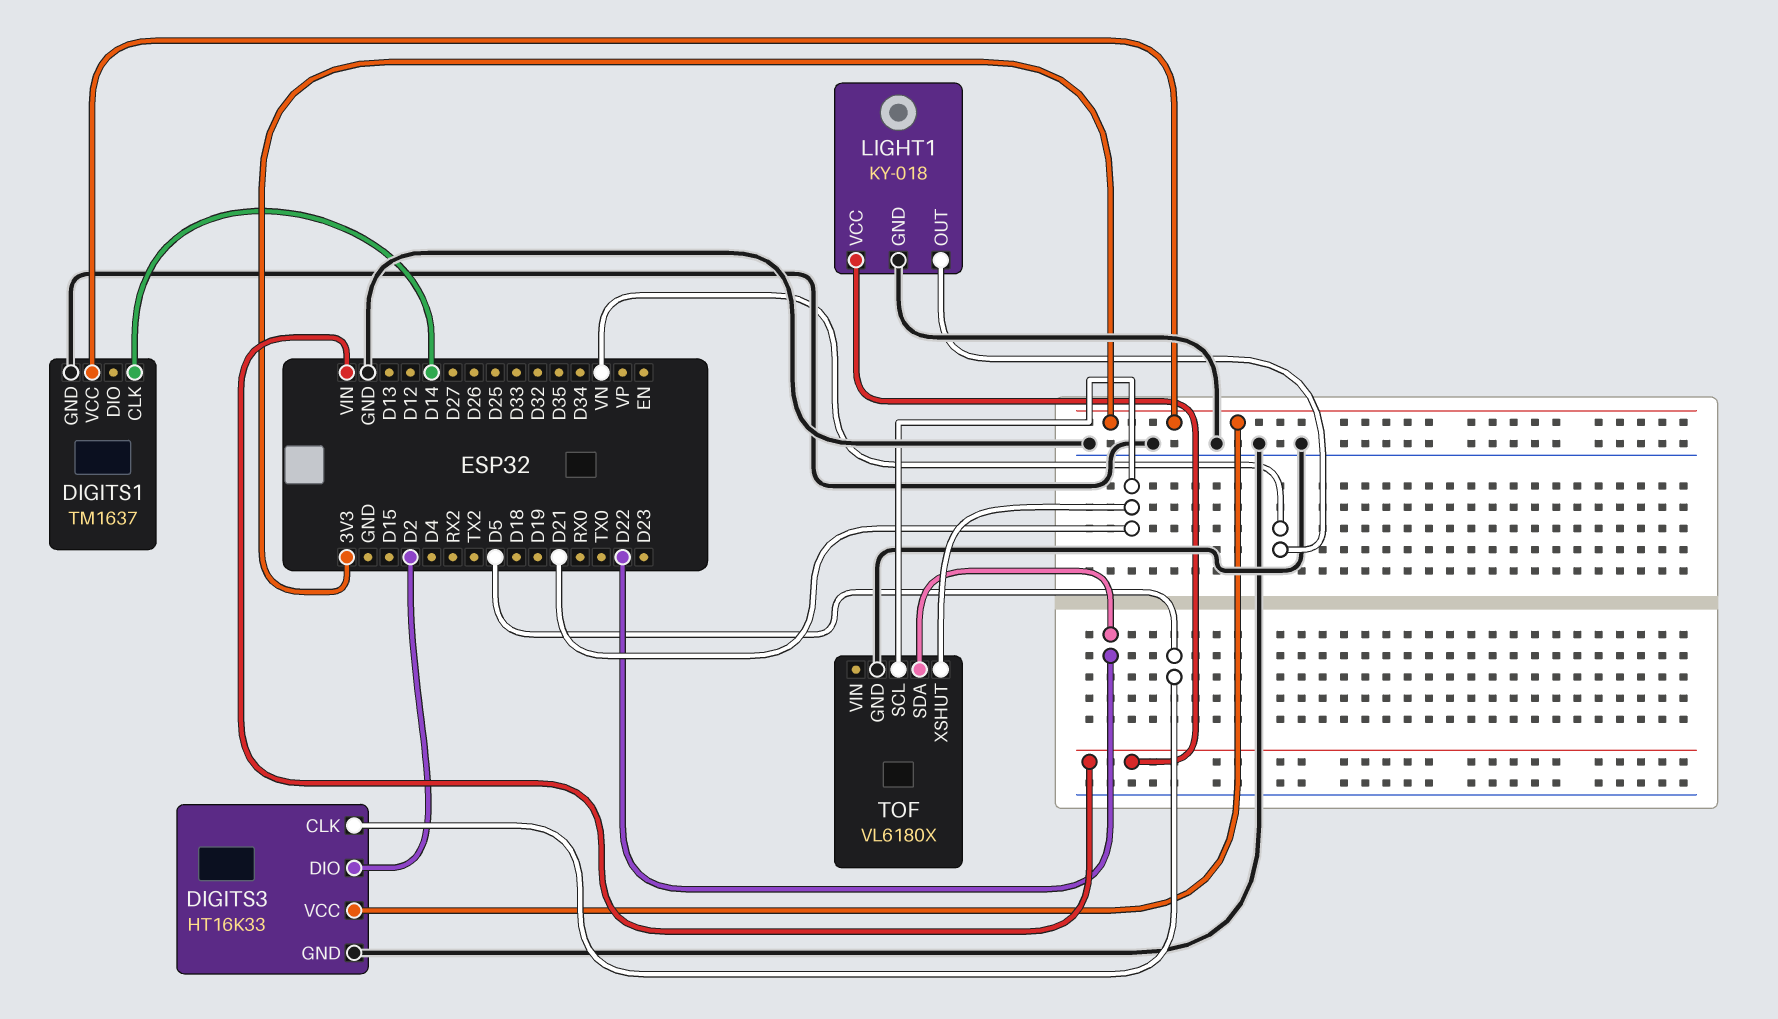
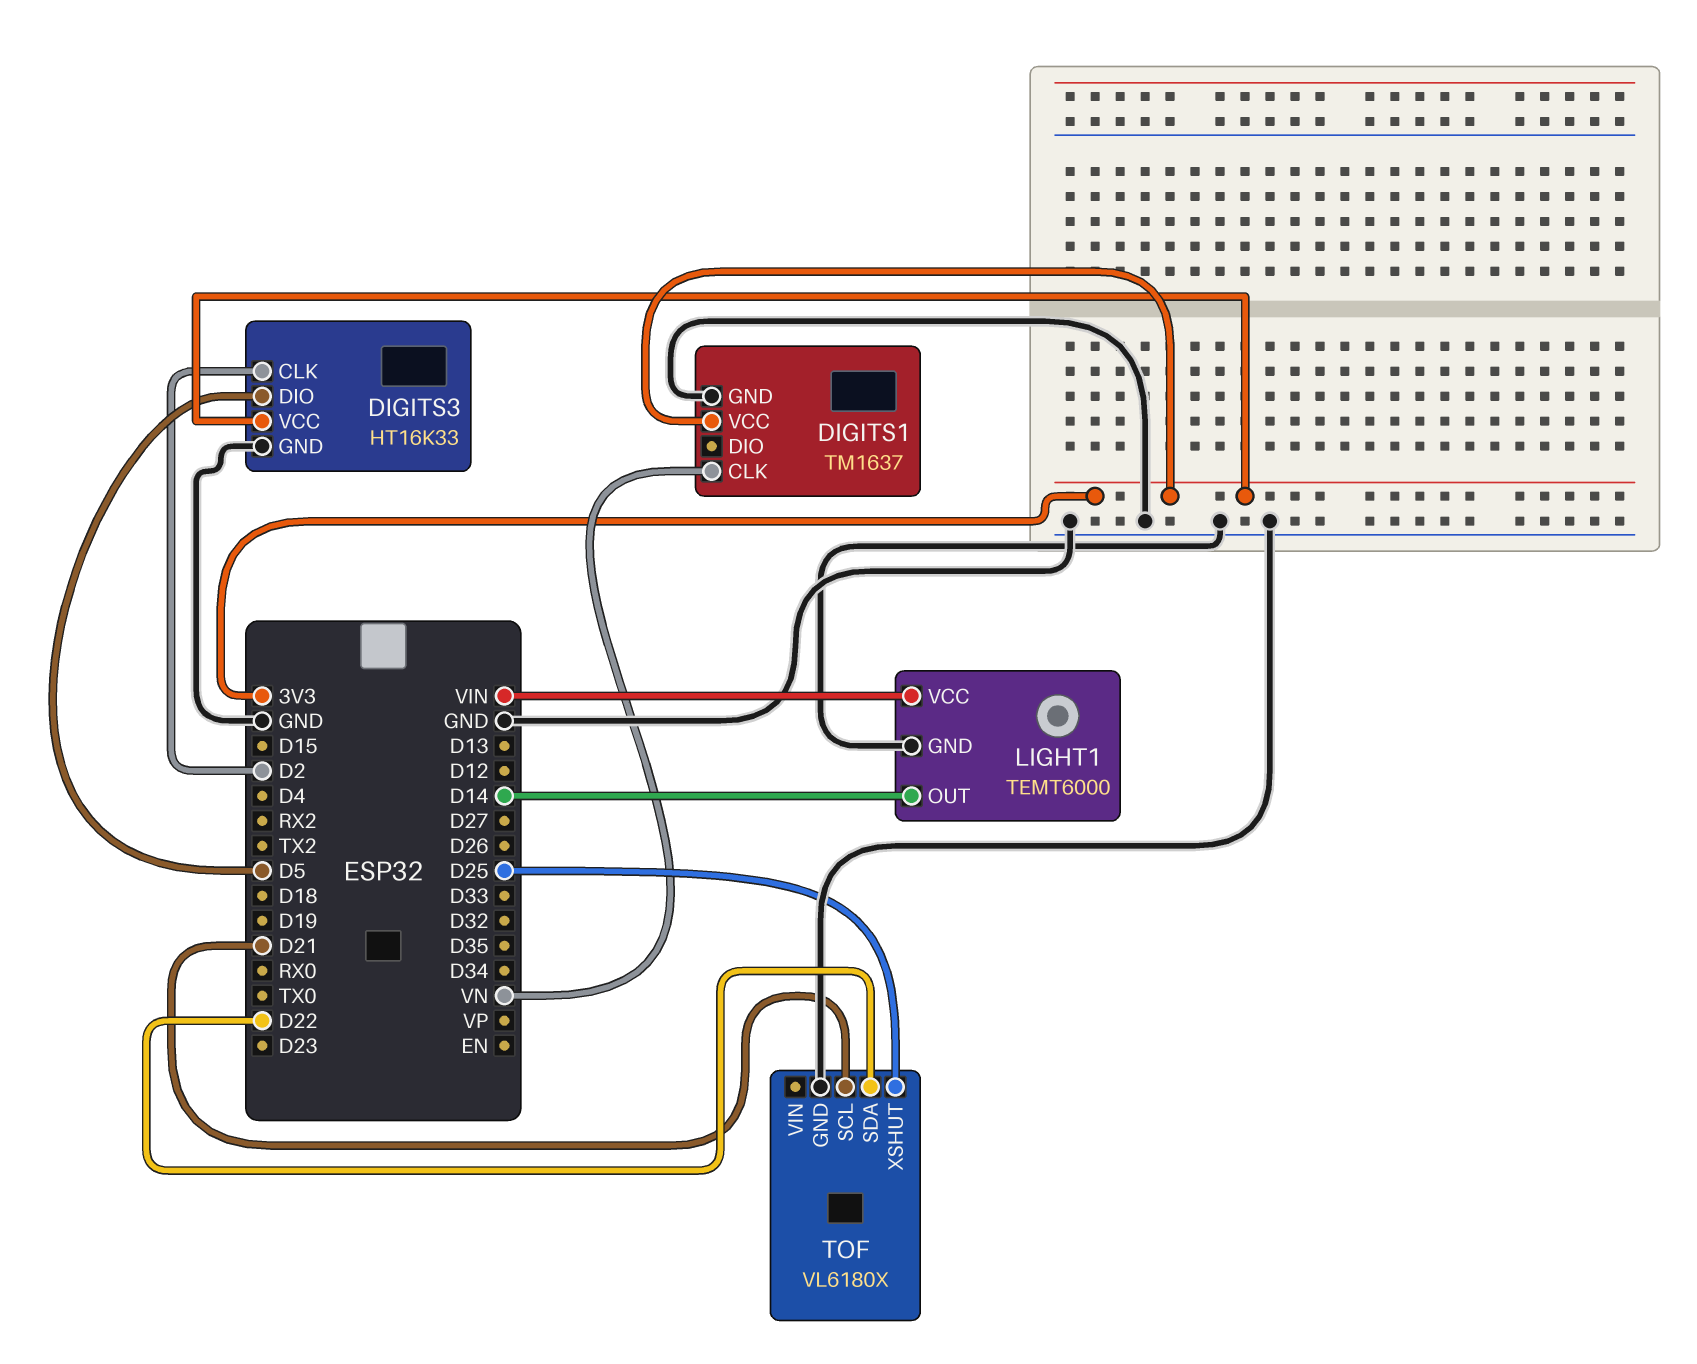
DIGITS1 pin CLK: D14 -> VN
DIGITS3 pin CLK: D5 -> D2
DIGITS3 pin DIO: D2 -> D5
LIGHT1: KY-018 -> TEMT6000
LIGHT1 pin OUT: VN -> D14
TOF pin XSHUT: D21 -> D25

